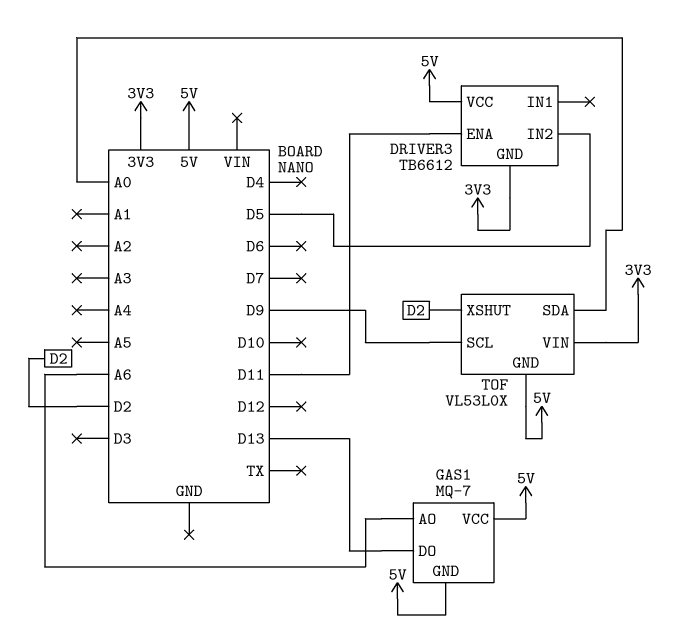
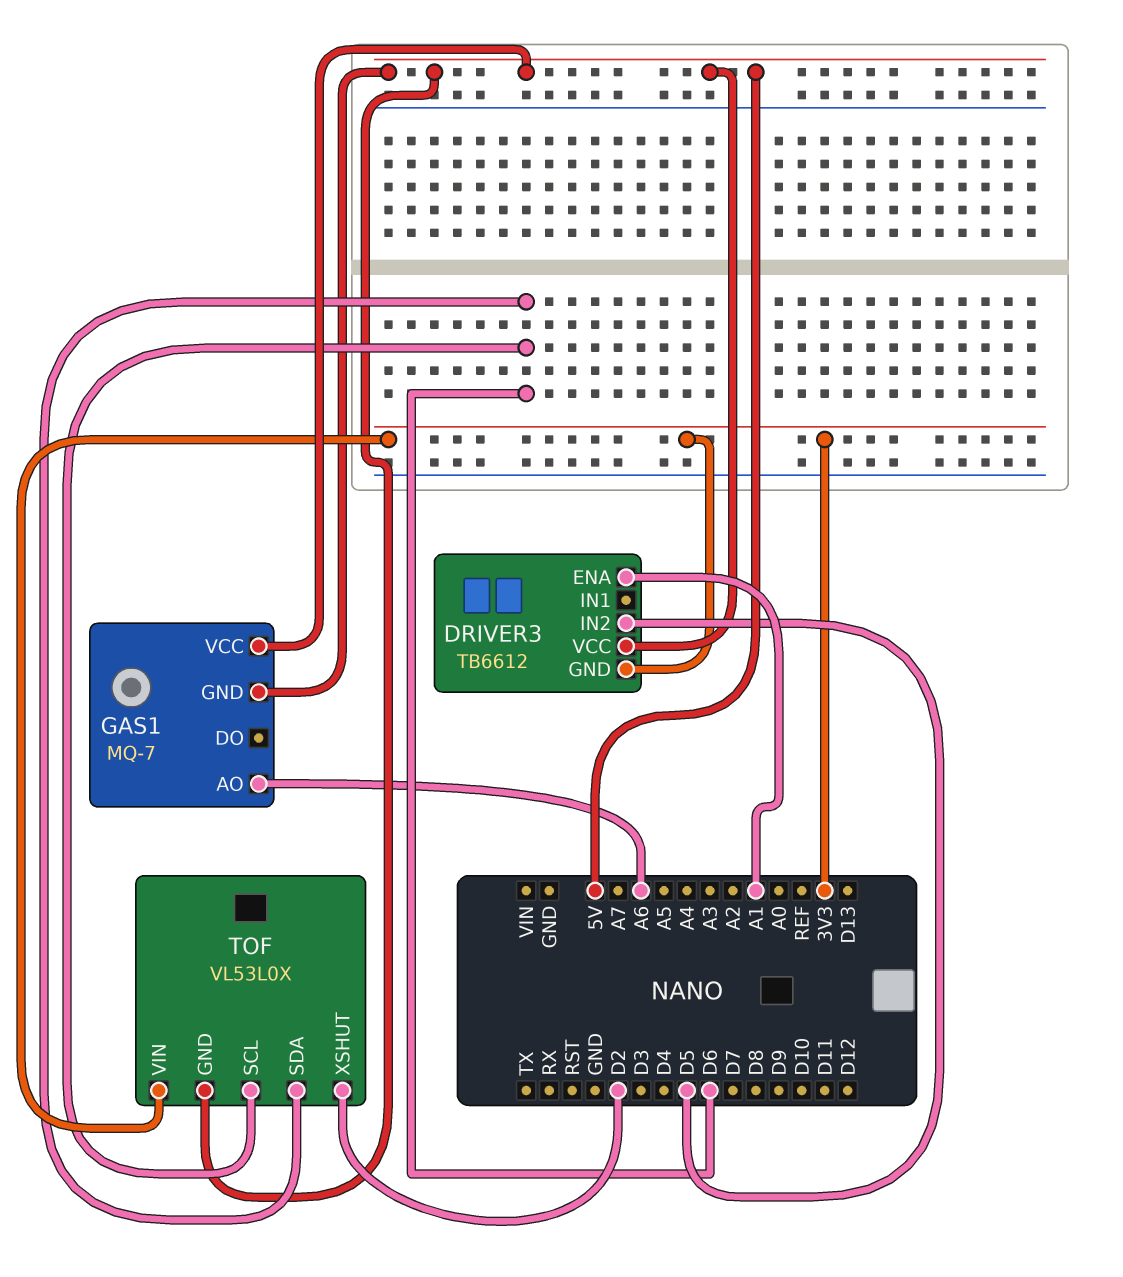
DRIVER3 pin ENA: D11 -> A1
GAS1 pin DO: D13 -> none
TOF pin SCL: D9 -> D6
TOF pin SDA: A0 -> D6

